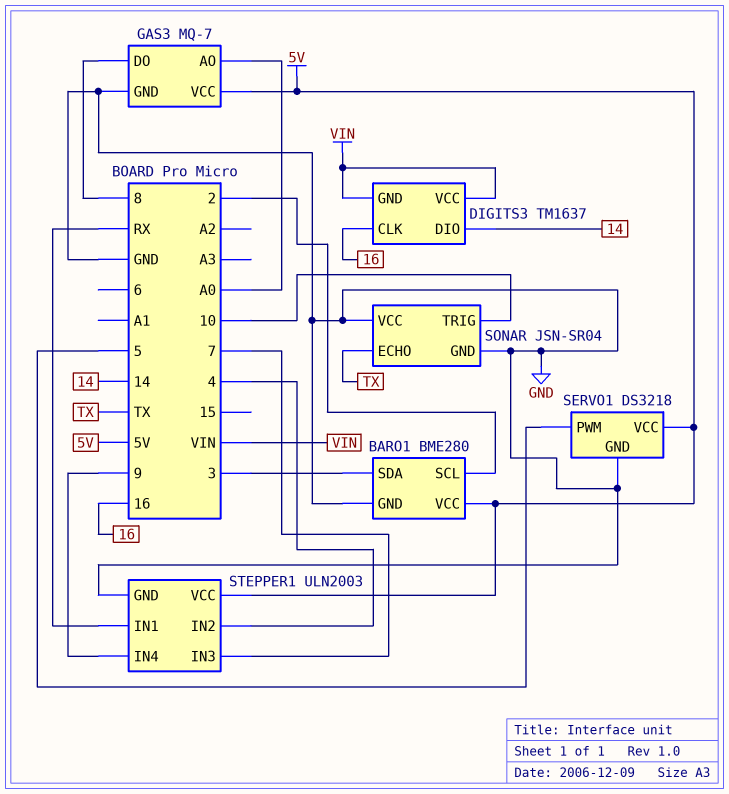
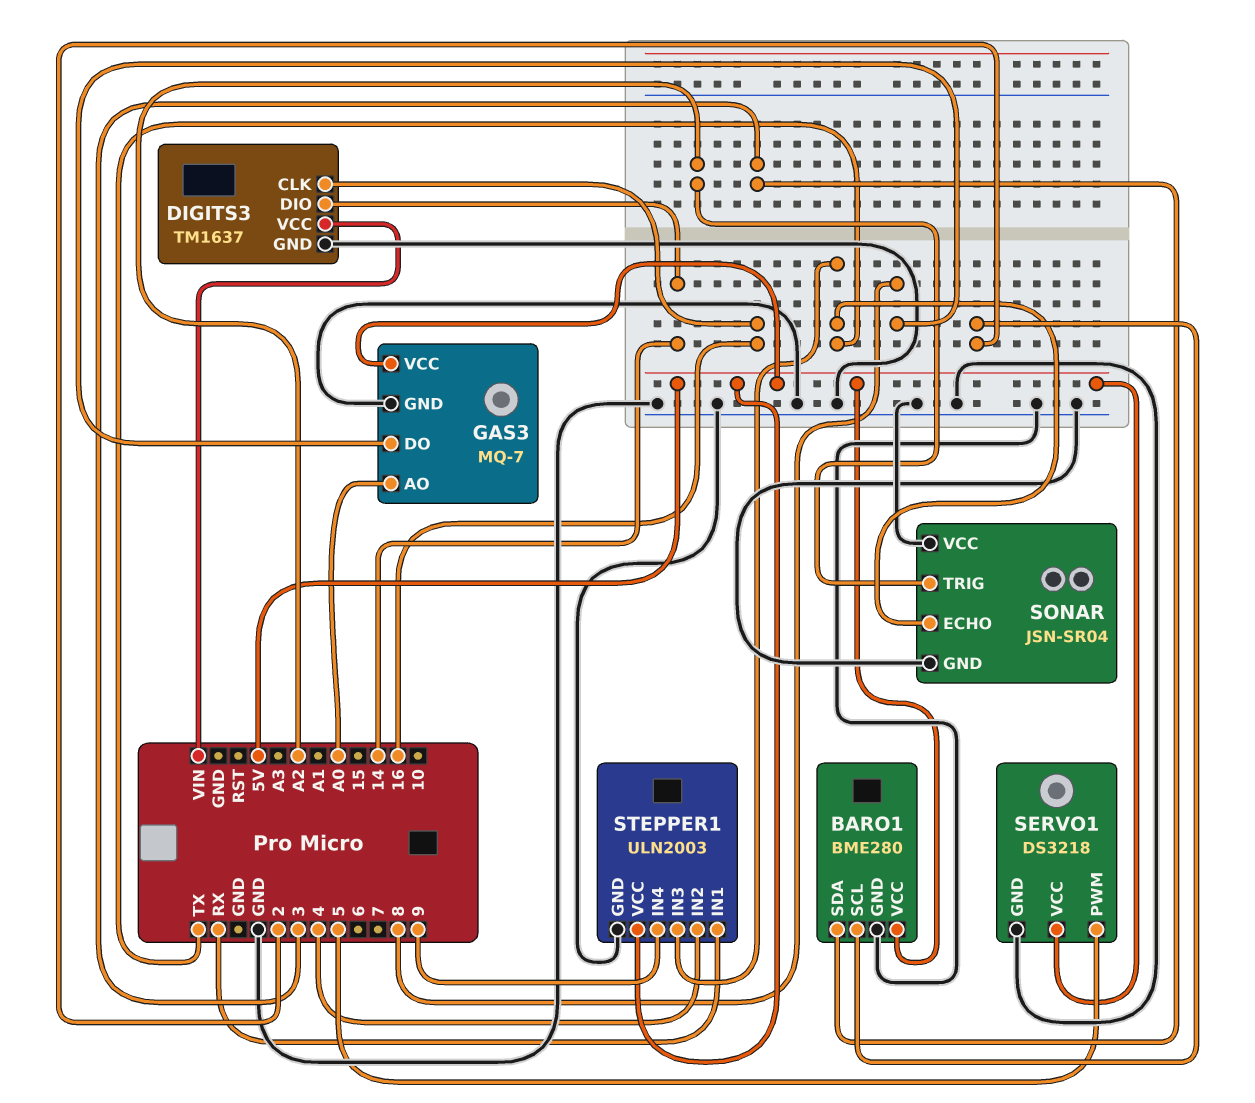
DIGITS3 pin GND: VIN -> GND
SONAR pin TRIG: 10 -> A2
STEPPER1 pin IN3: 7 -> TX

